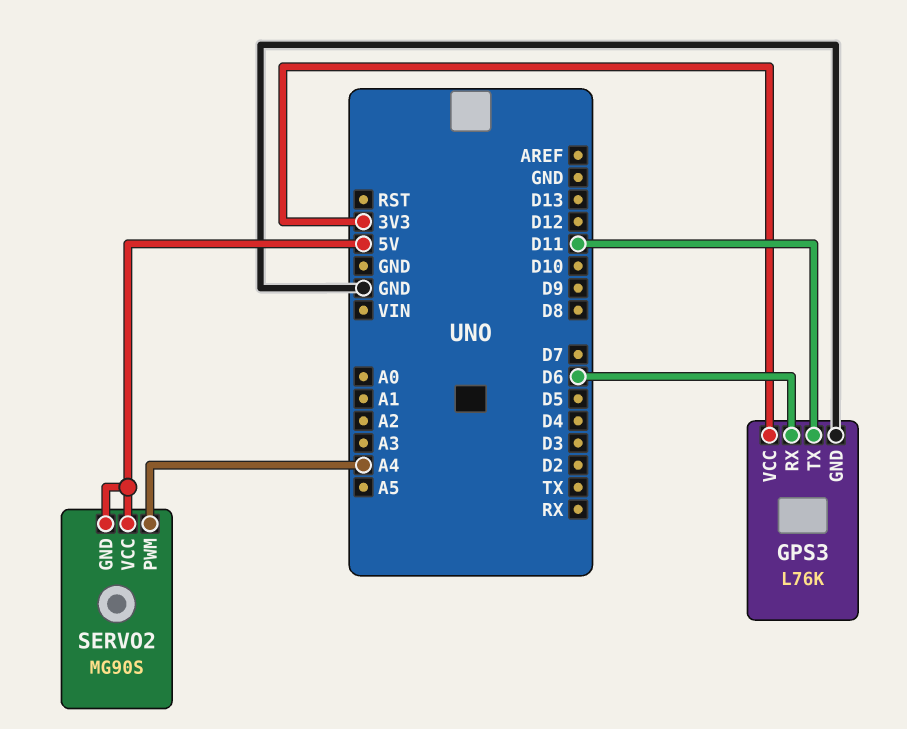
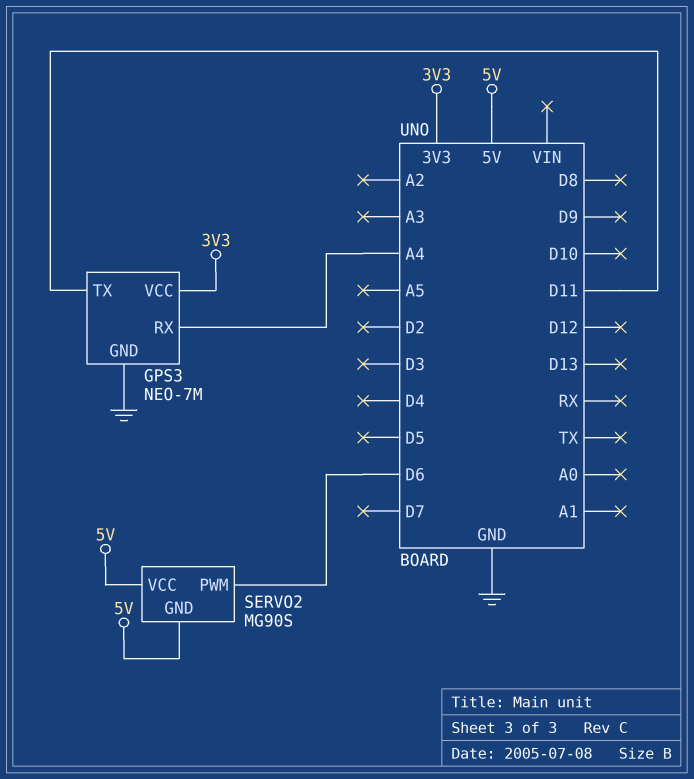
GPS3: L76K -> NEO-7M
GPS3 pin RX: D6 -> A4
SERVO2 pin PWM: A4 -> D6

